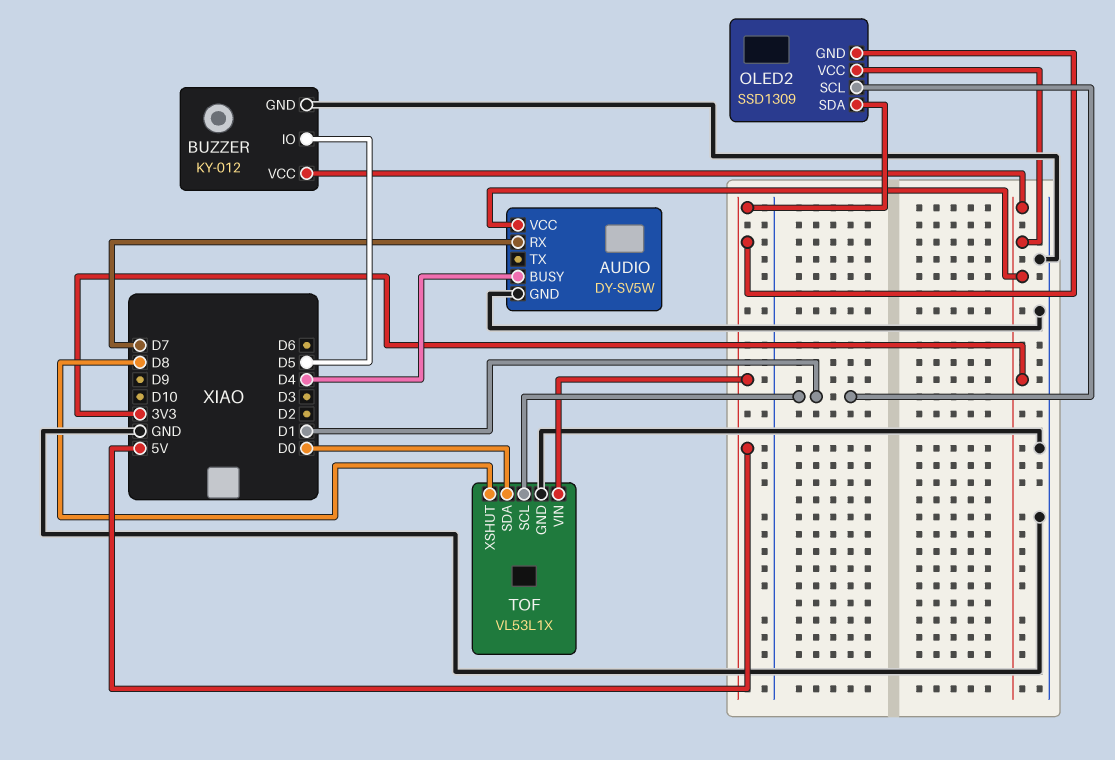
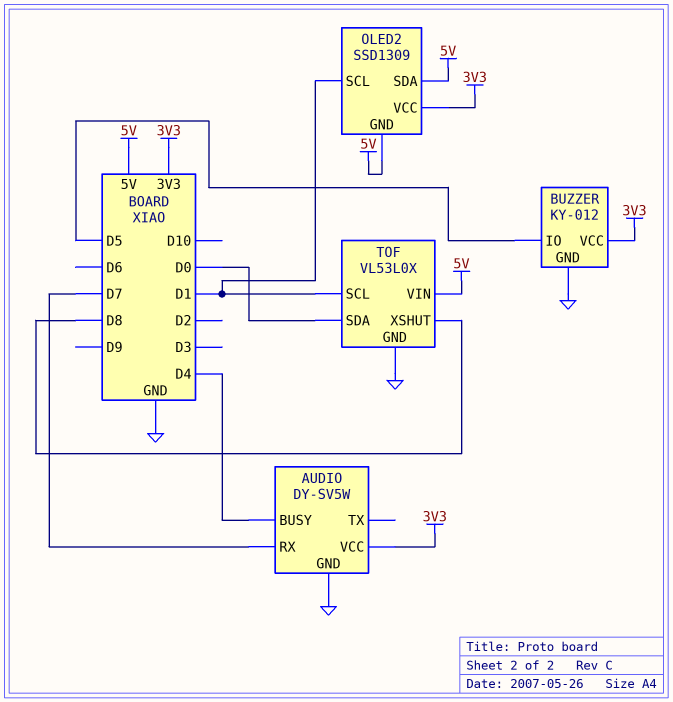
TOF: VL53L1X -> VL53L0X

